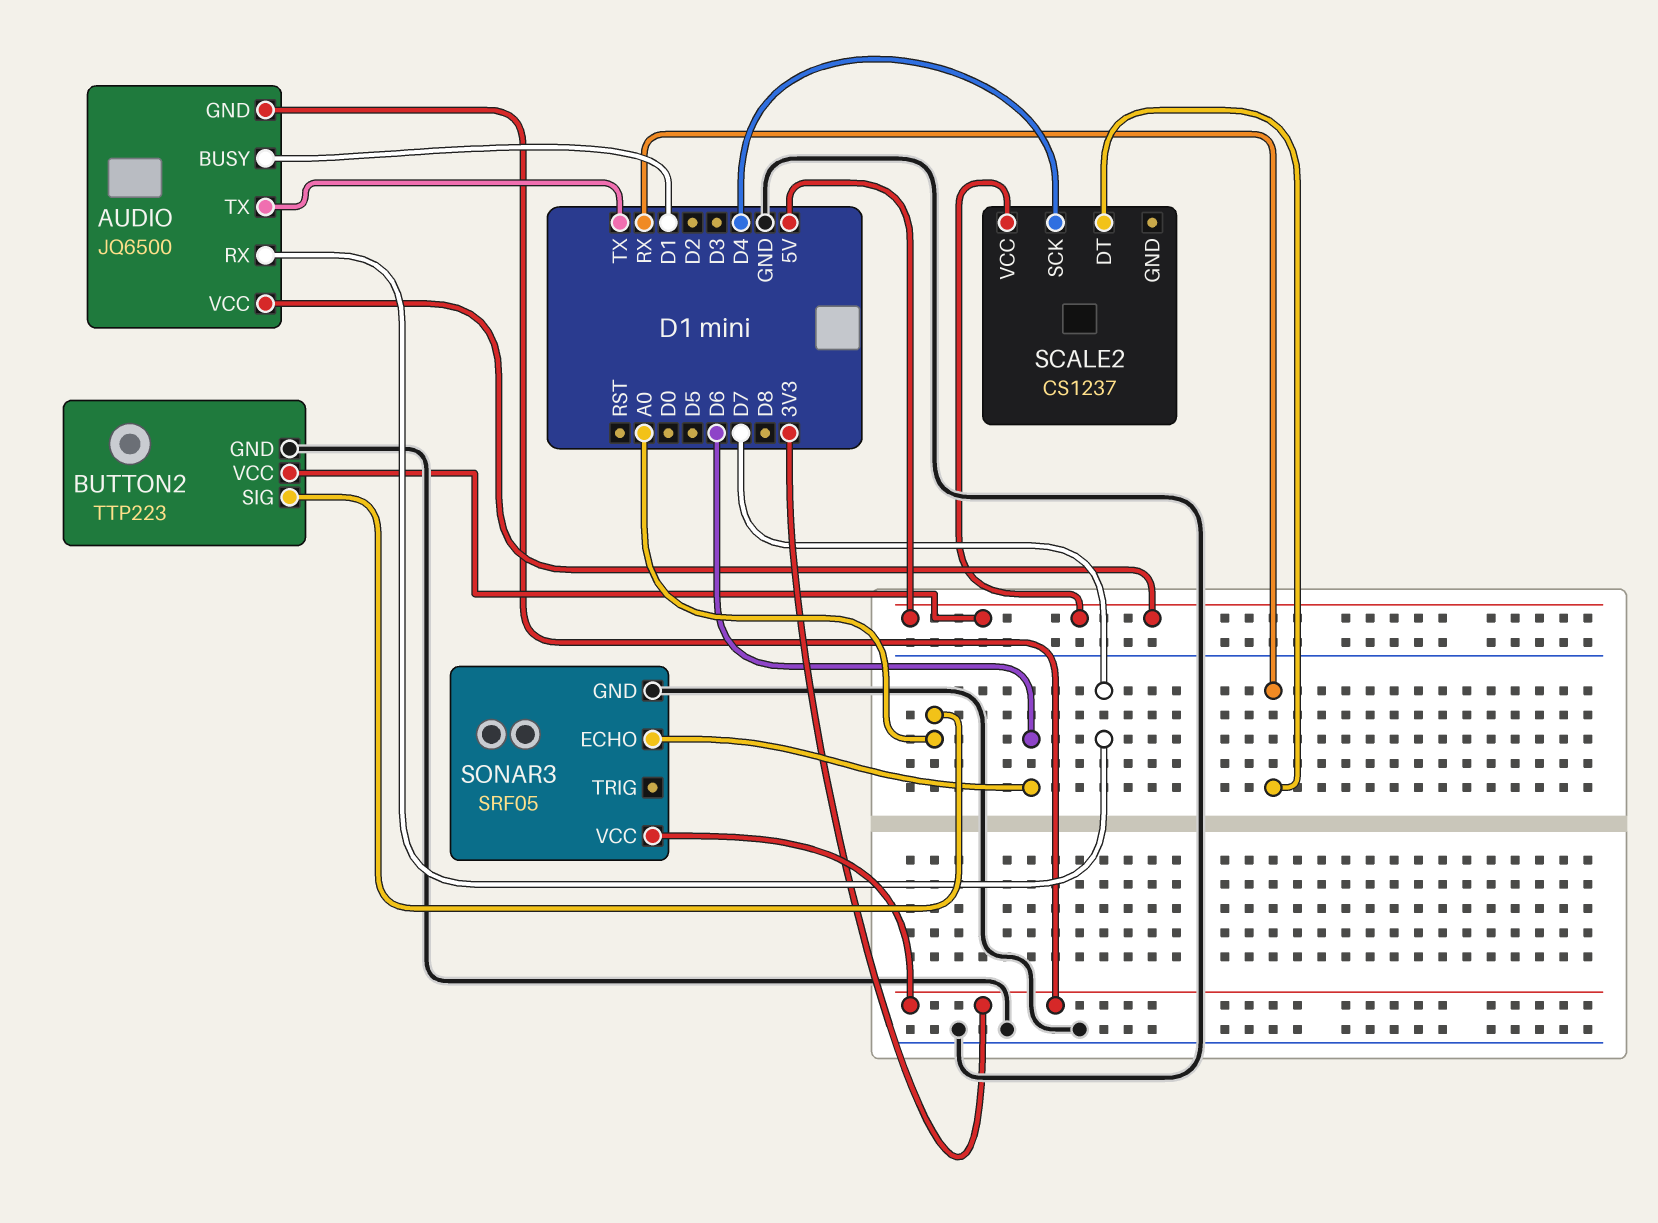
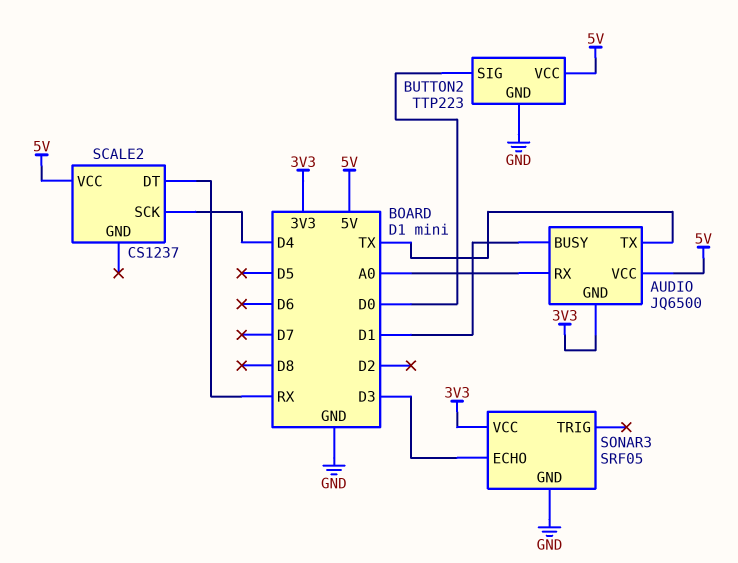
AUDIO pin RX: D7 -> A0
BUTTON2 pin SIG: A0 -> D0
SONAR3 pin ECHO: D6 -> D3

